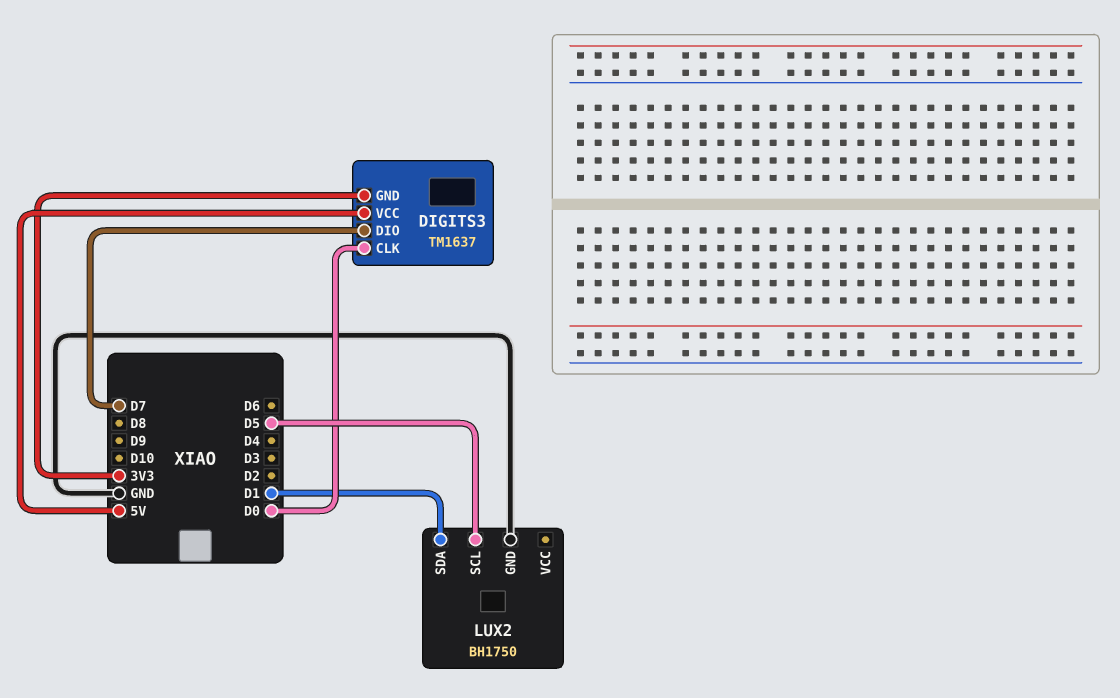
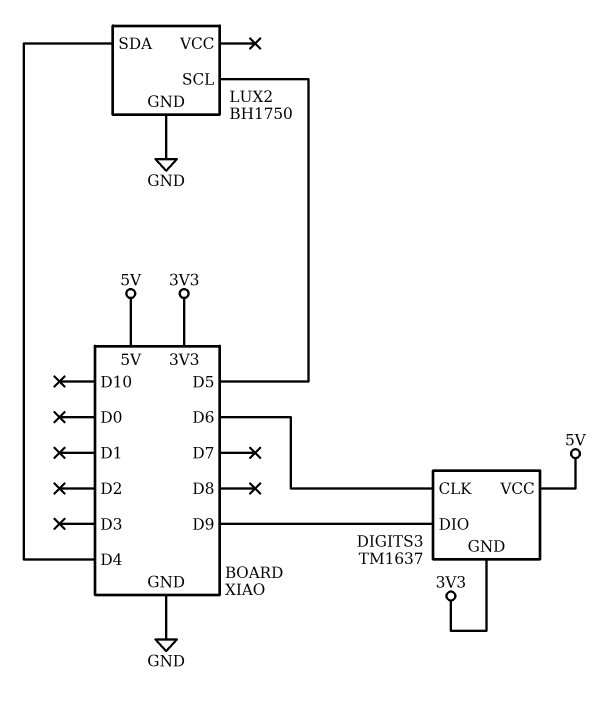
DIGITS3 pin CLK: D0 -> D6
DIGITS3 pin DIO: D7 -> D9
LUX2 pin SDA: D1 -> D4

